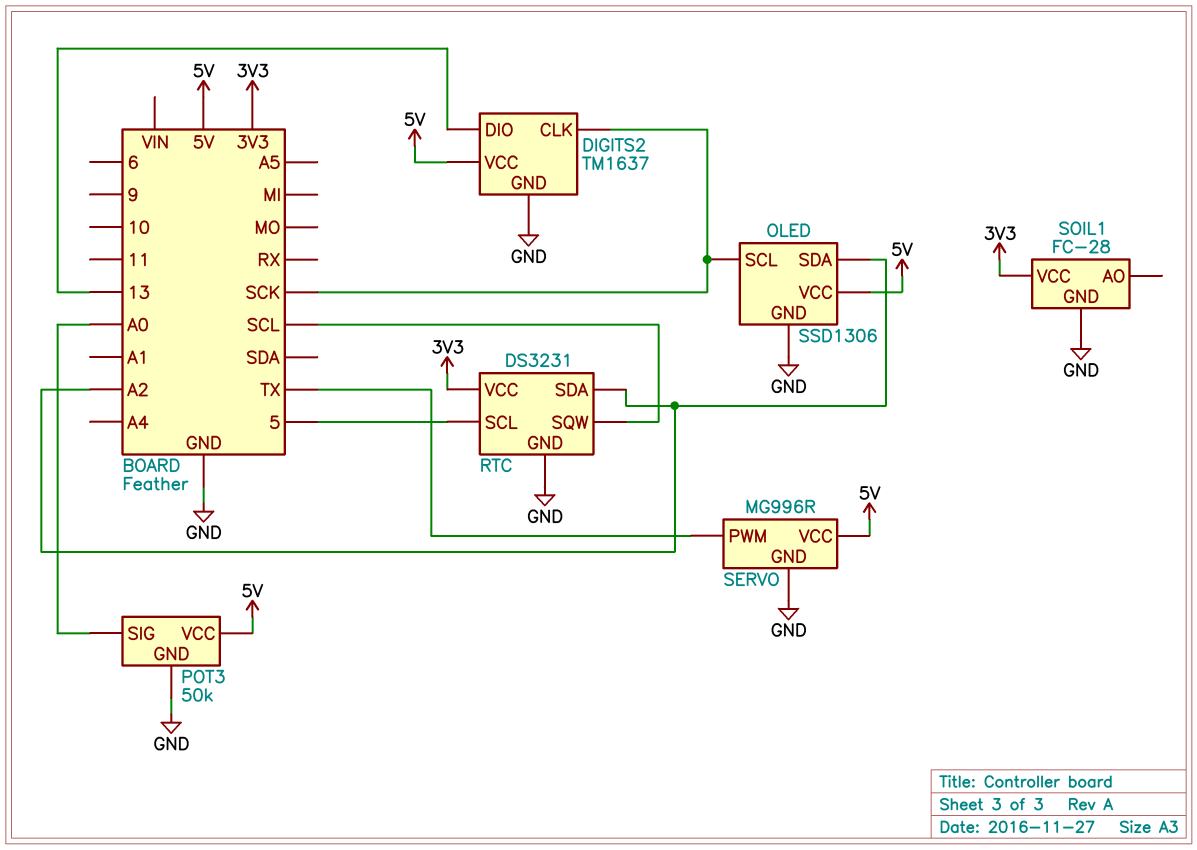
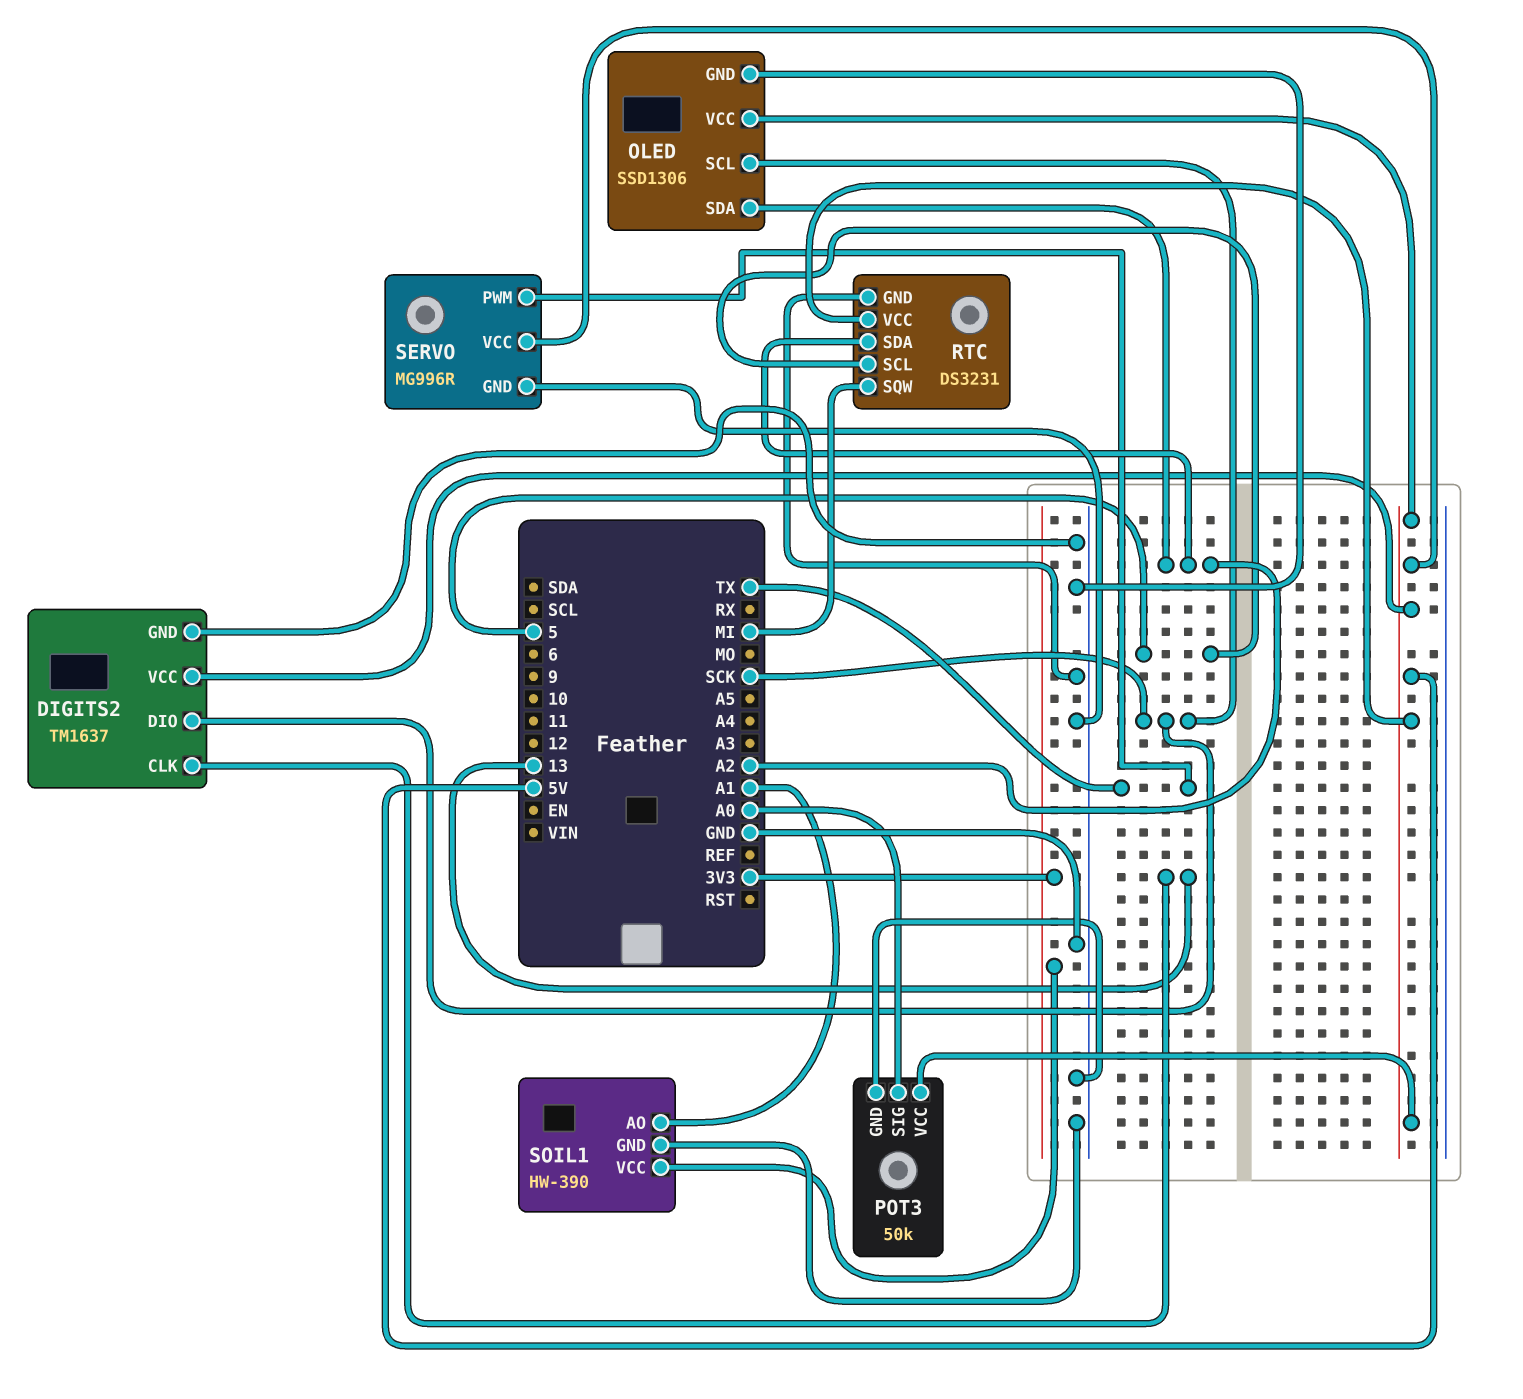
DIGITS2 pin CLK: SCK -> 13
DIGITS2 pin DIO: 13 -> SCK
RTC pin SQW: SCL -> MI
RTC pin VCC: 3V3 -> 5V
SOIL1: FC-28 -> HW-390
SOIL1 pin AO: none -> A1

